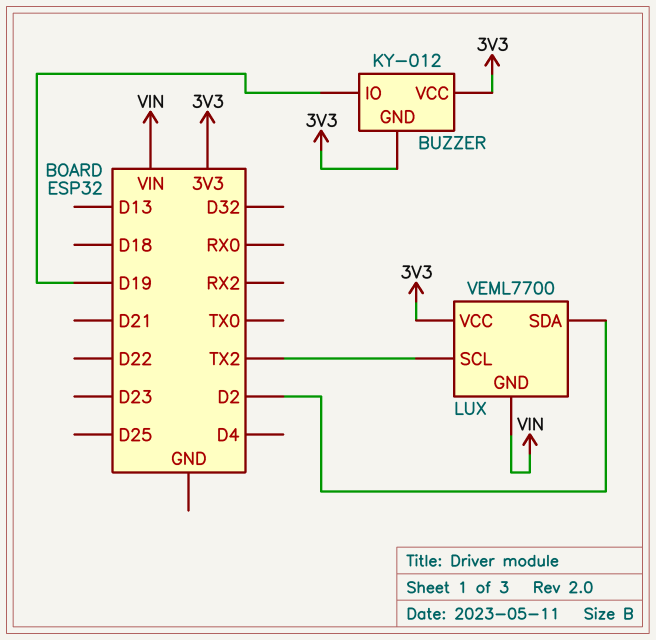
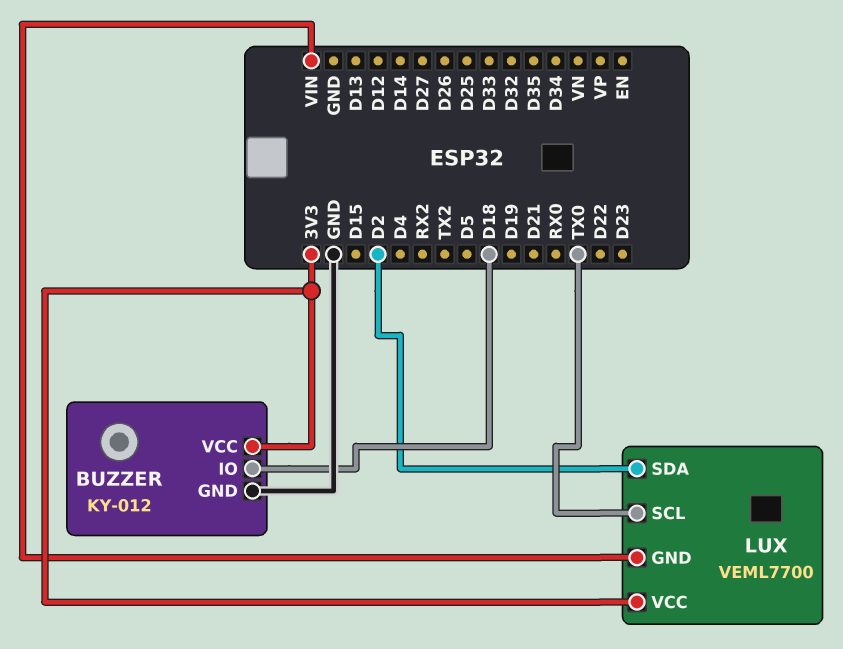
BUZZER pin GND: 3V3 -> GND
BUZZER pin IO: D19 -> D18
LUX pin SCL: TX2 -> TX0

